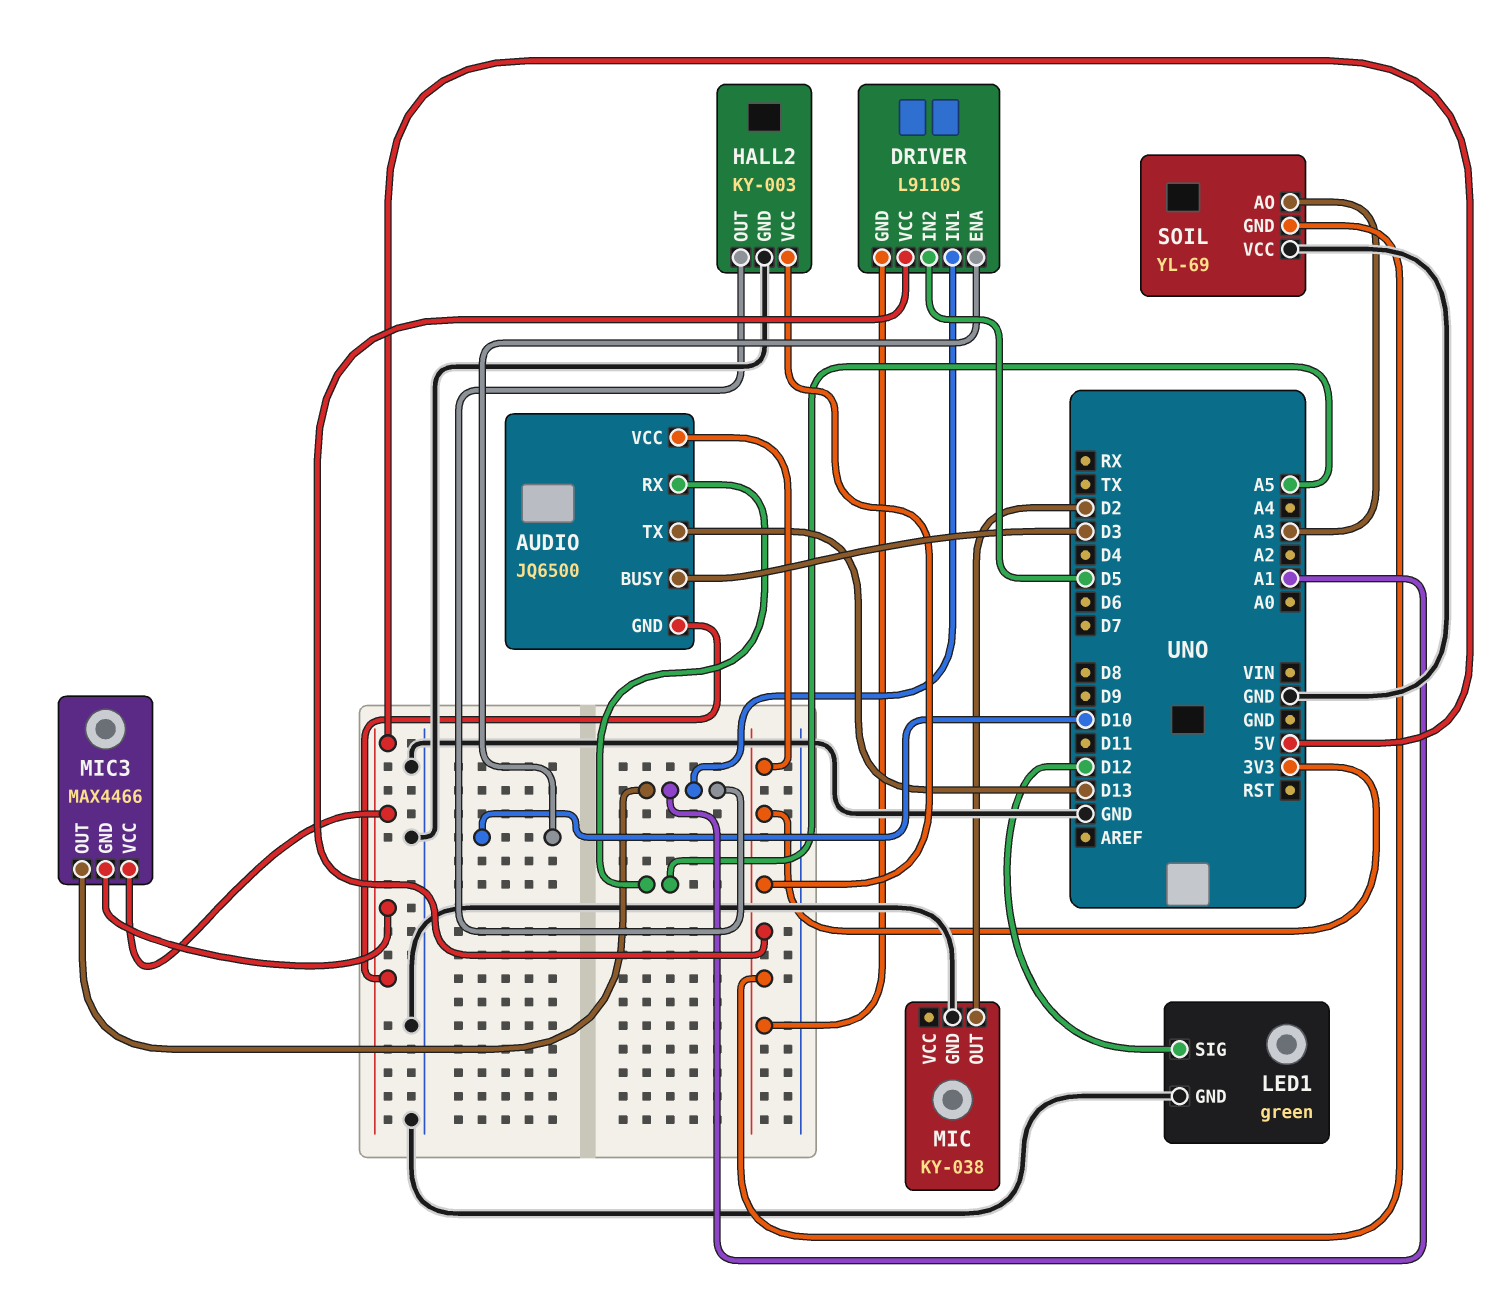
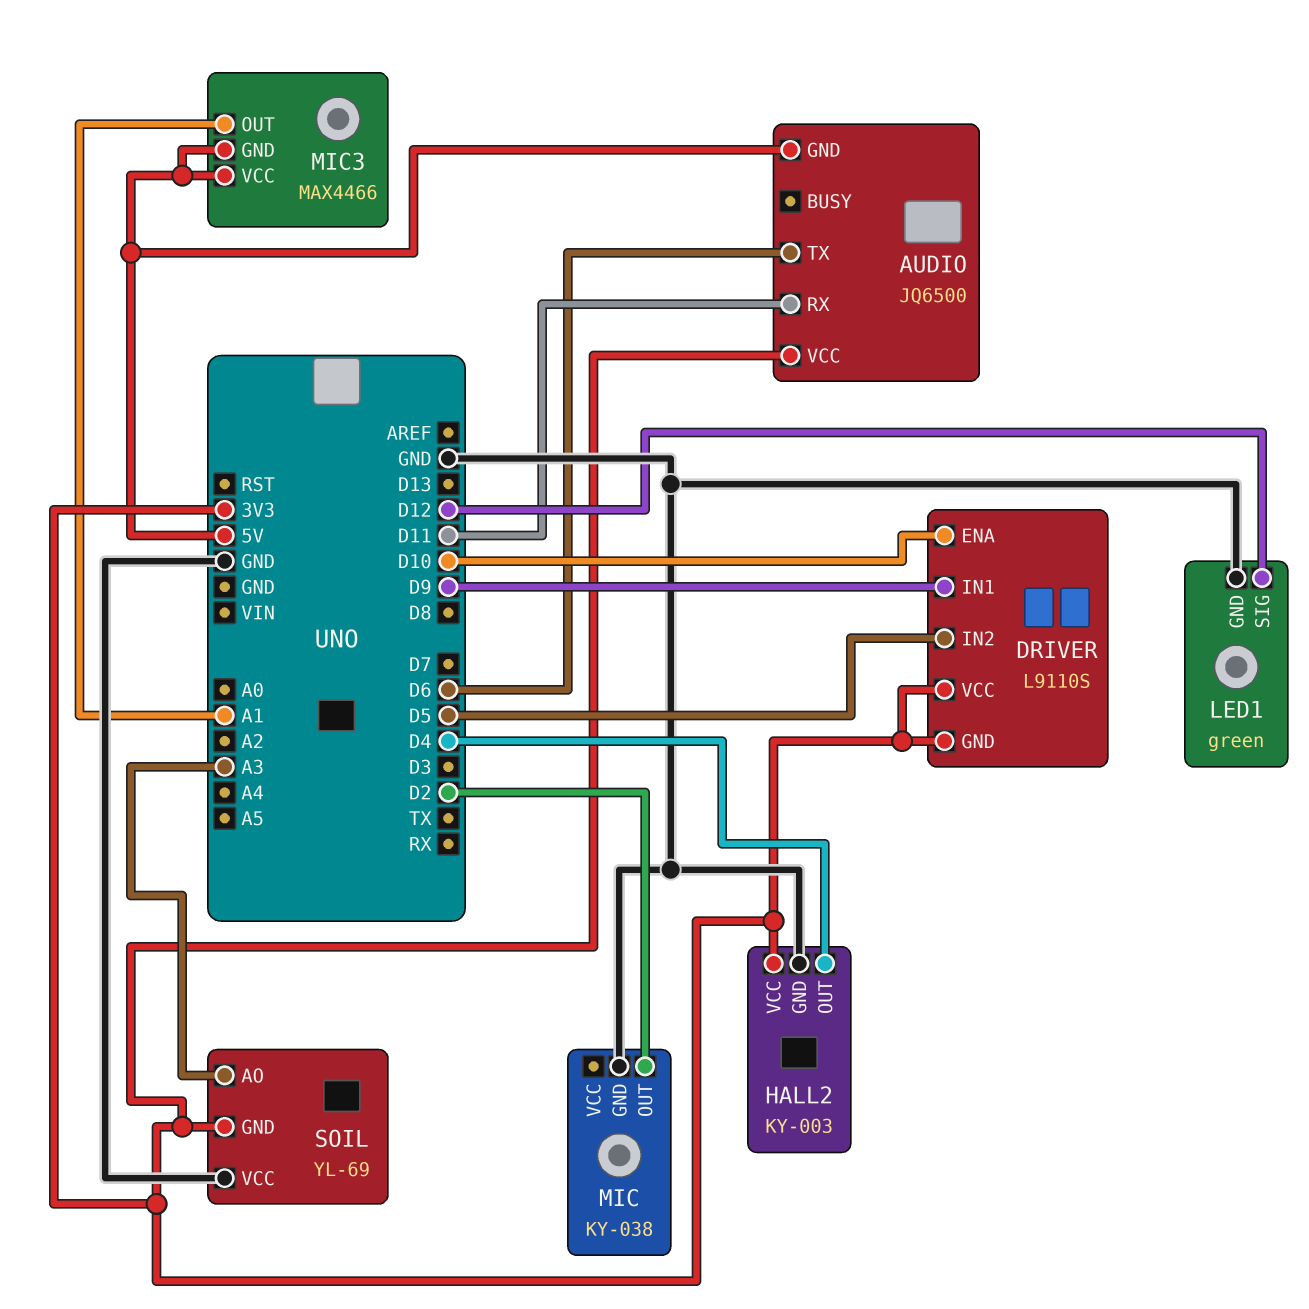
AUDIO pin BUSY: D3 -> none
AUDIO pin RX: A5 -> D11
AUDIO pin TX: D13 -> D6
DRIVER pin IN1: A1 -> D9
HALL2 pin OUT: A1 -> D4

